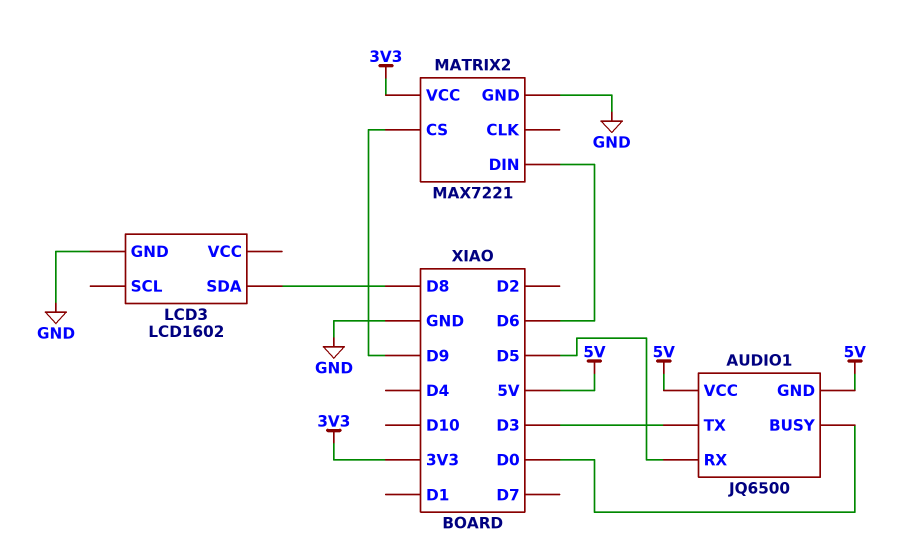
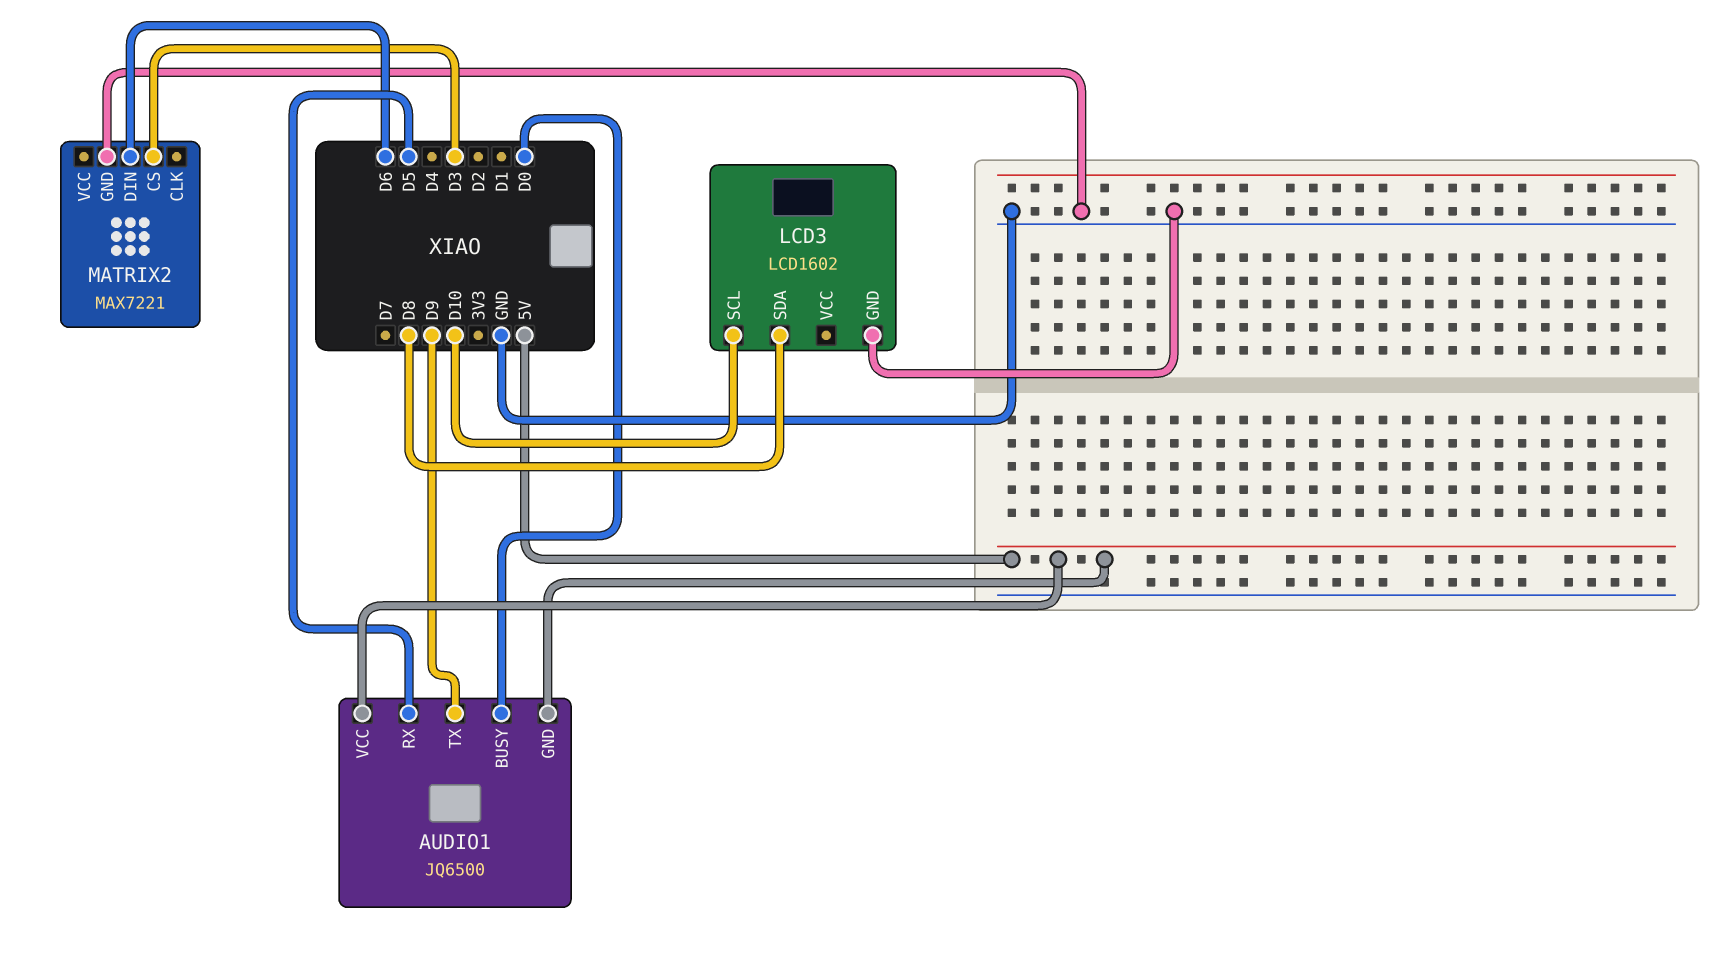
AUDIO1 pin TX: D3 -> D9
LCD3 pin SCL: none -> D10
MATRIX2 pin CS: D9 -> D3
MATRIX2 pin VCC: 3V3 -> none

